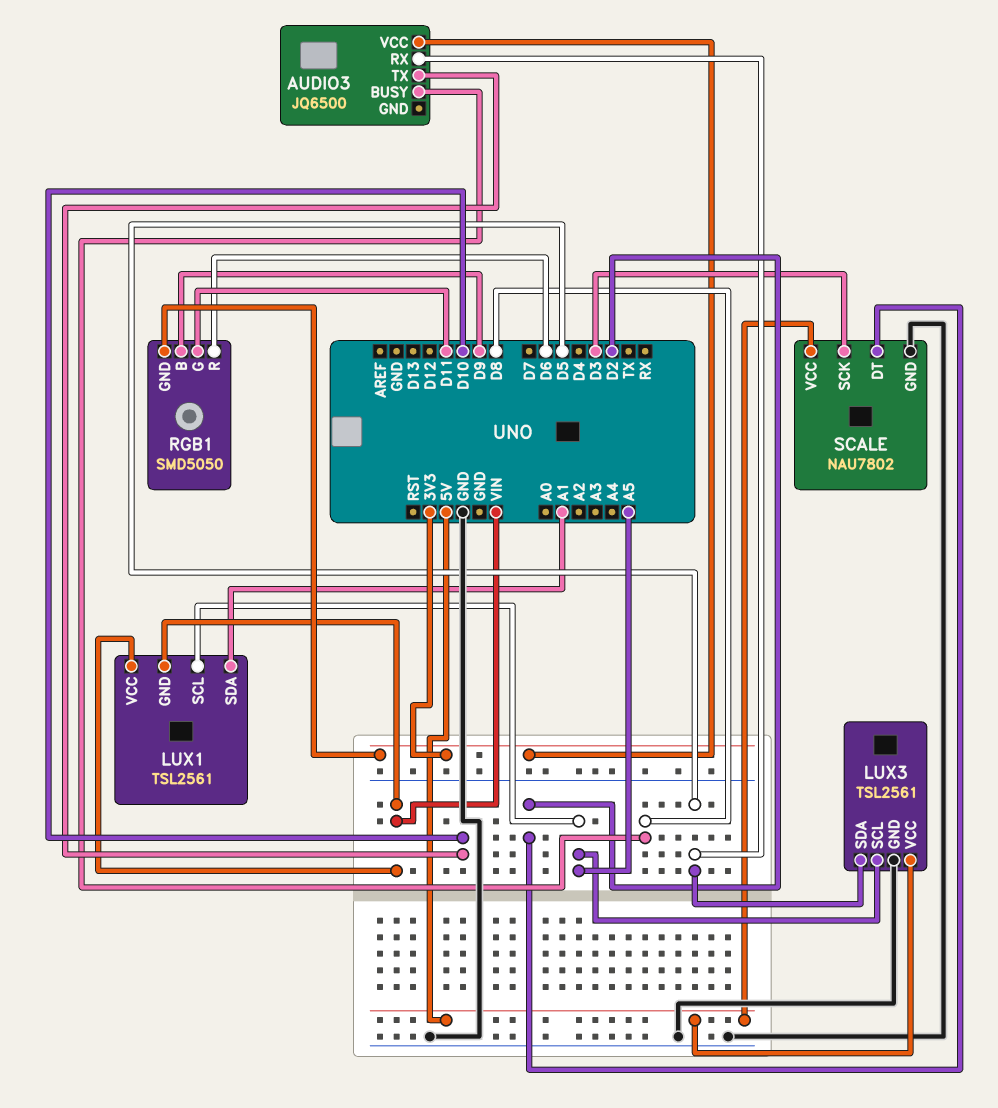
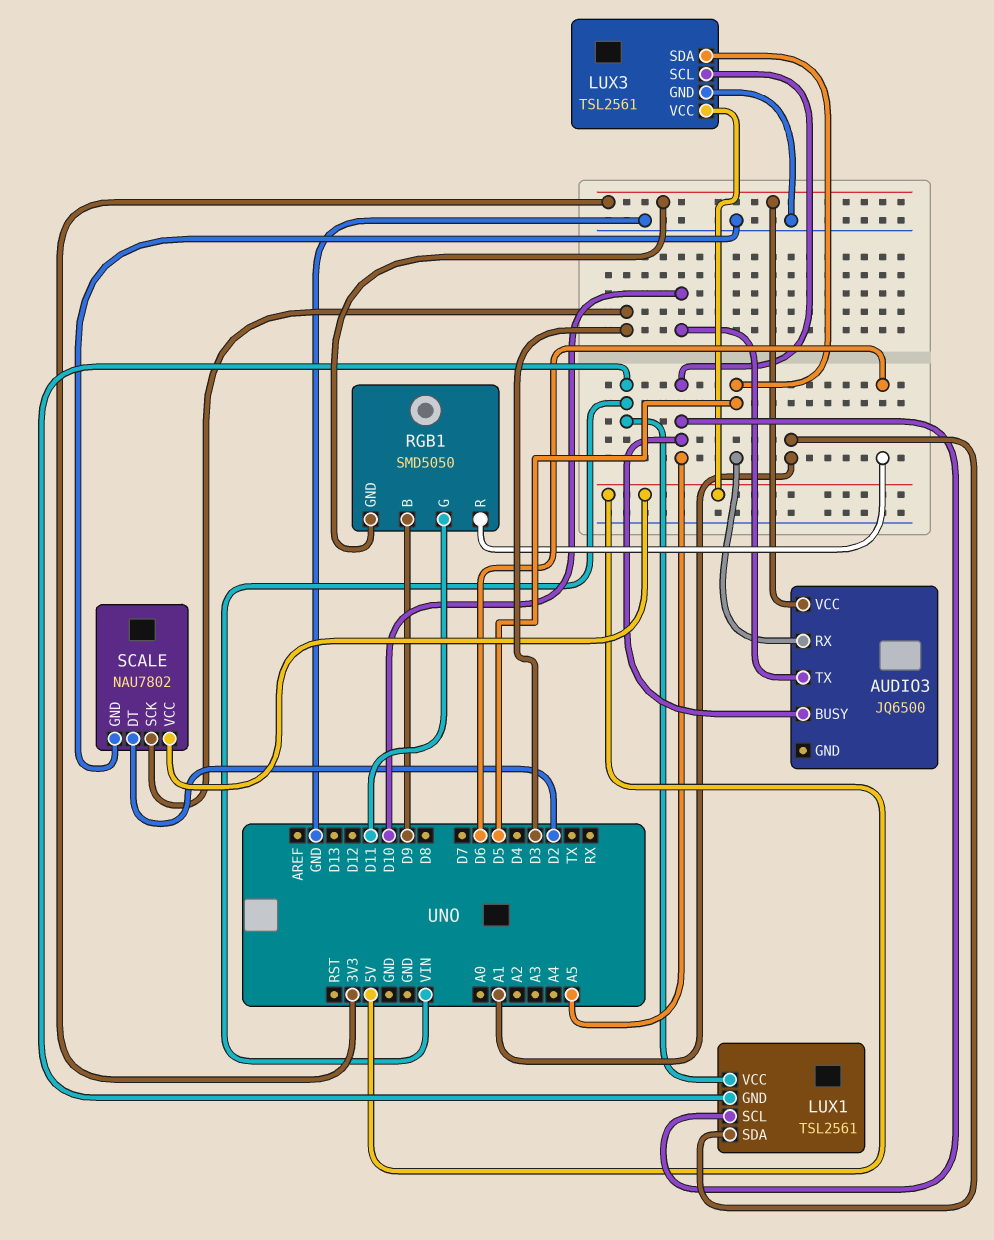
AUDIO3 pin BUSY: D8 -> A5

